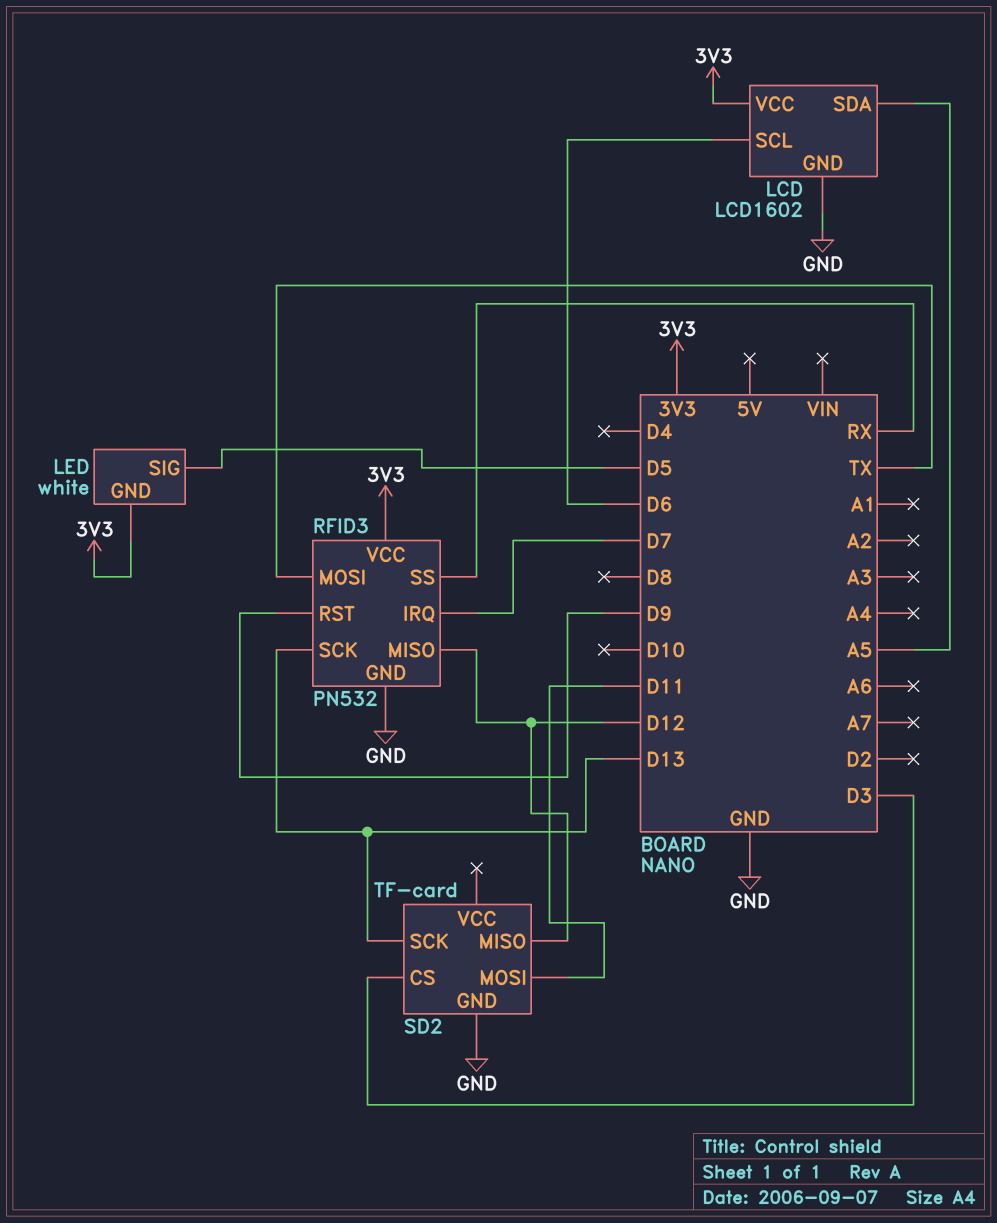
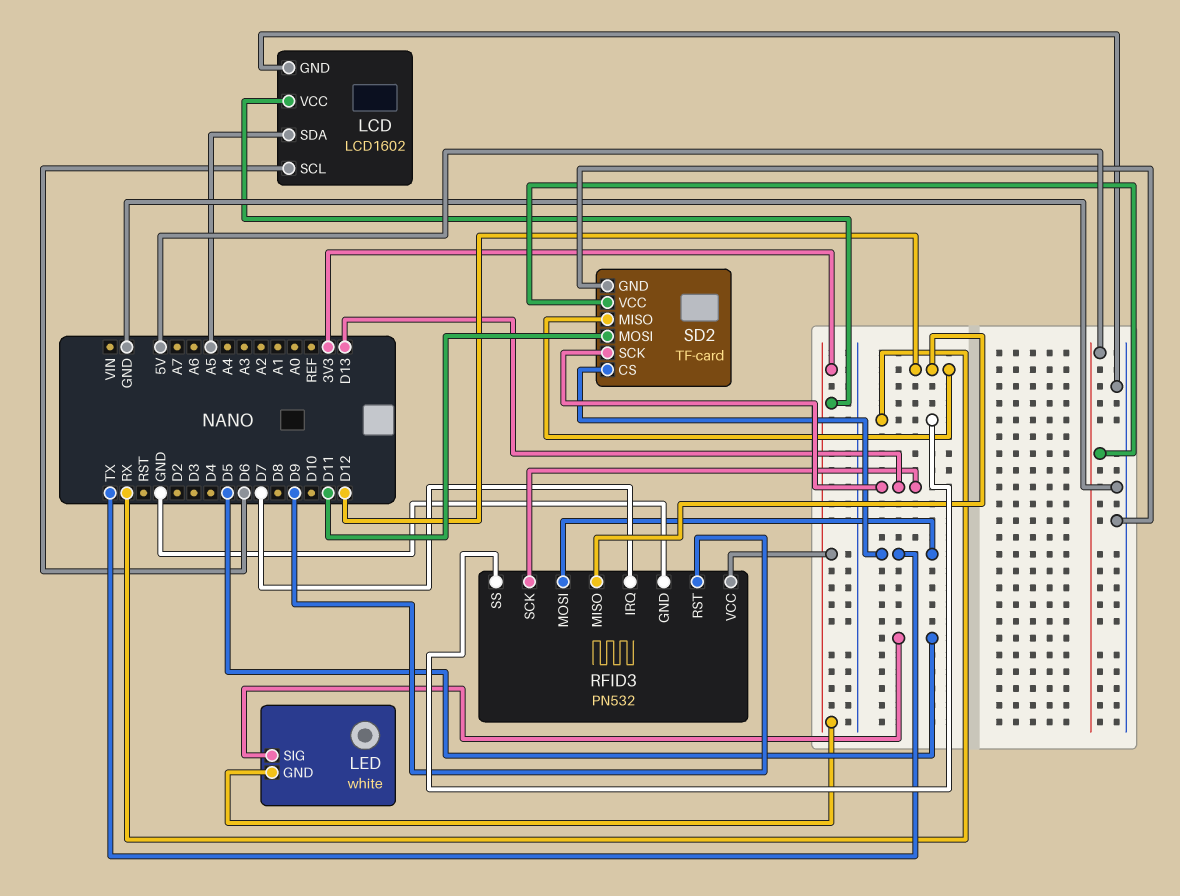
SD2 pin CS: D3 -> TX
SD2 pin VCC: none -> 5V

